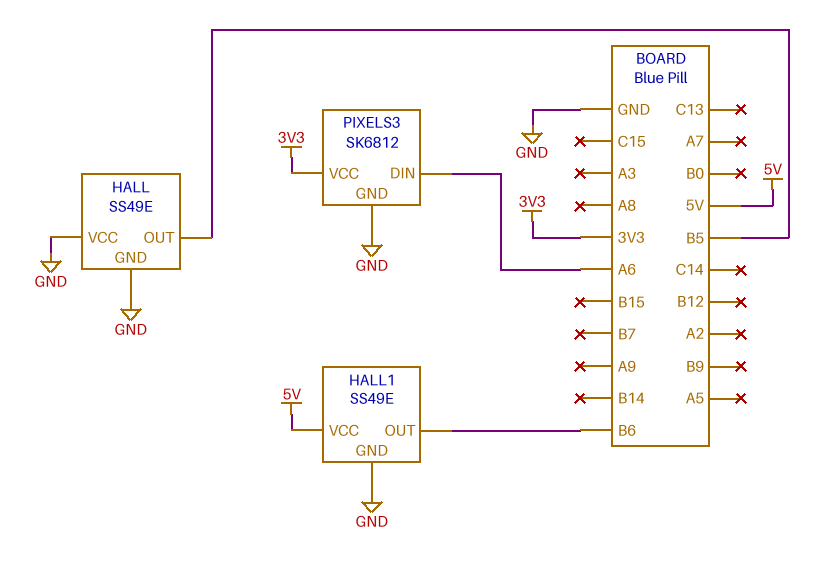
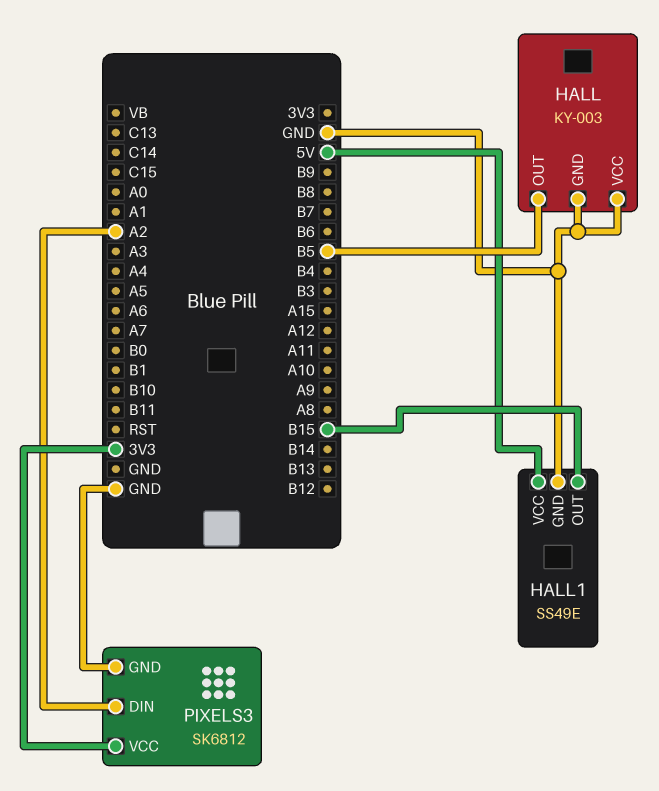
HALL: SS49E -> KY-003
HALL1 pin OUT: B6 -> B15
PIXELS3 pin DIN: A6 -> A2

